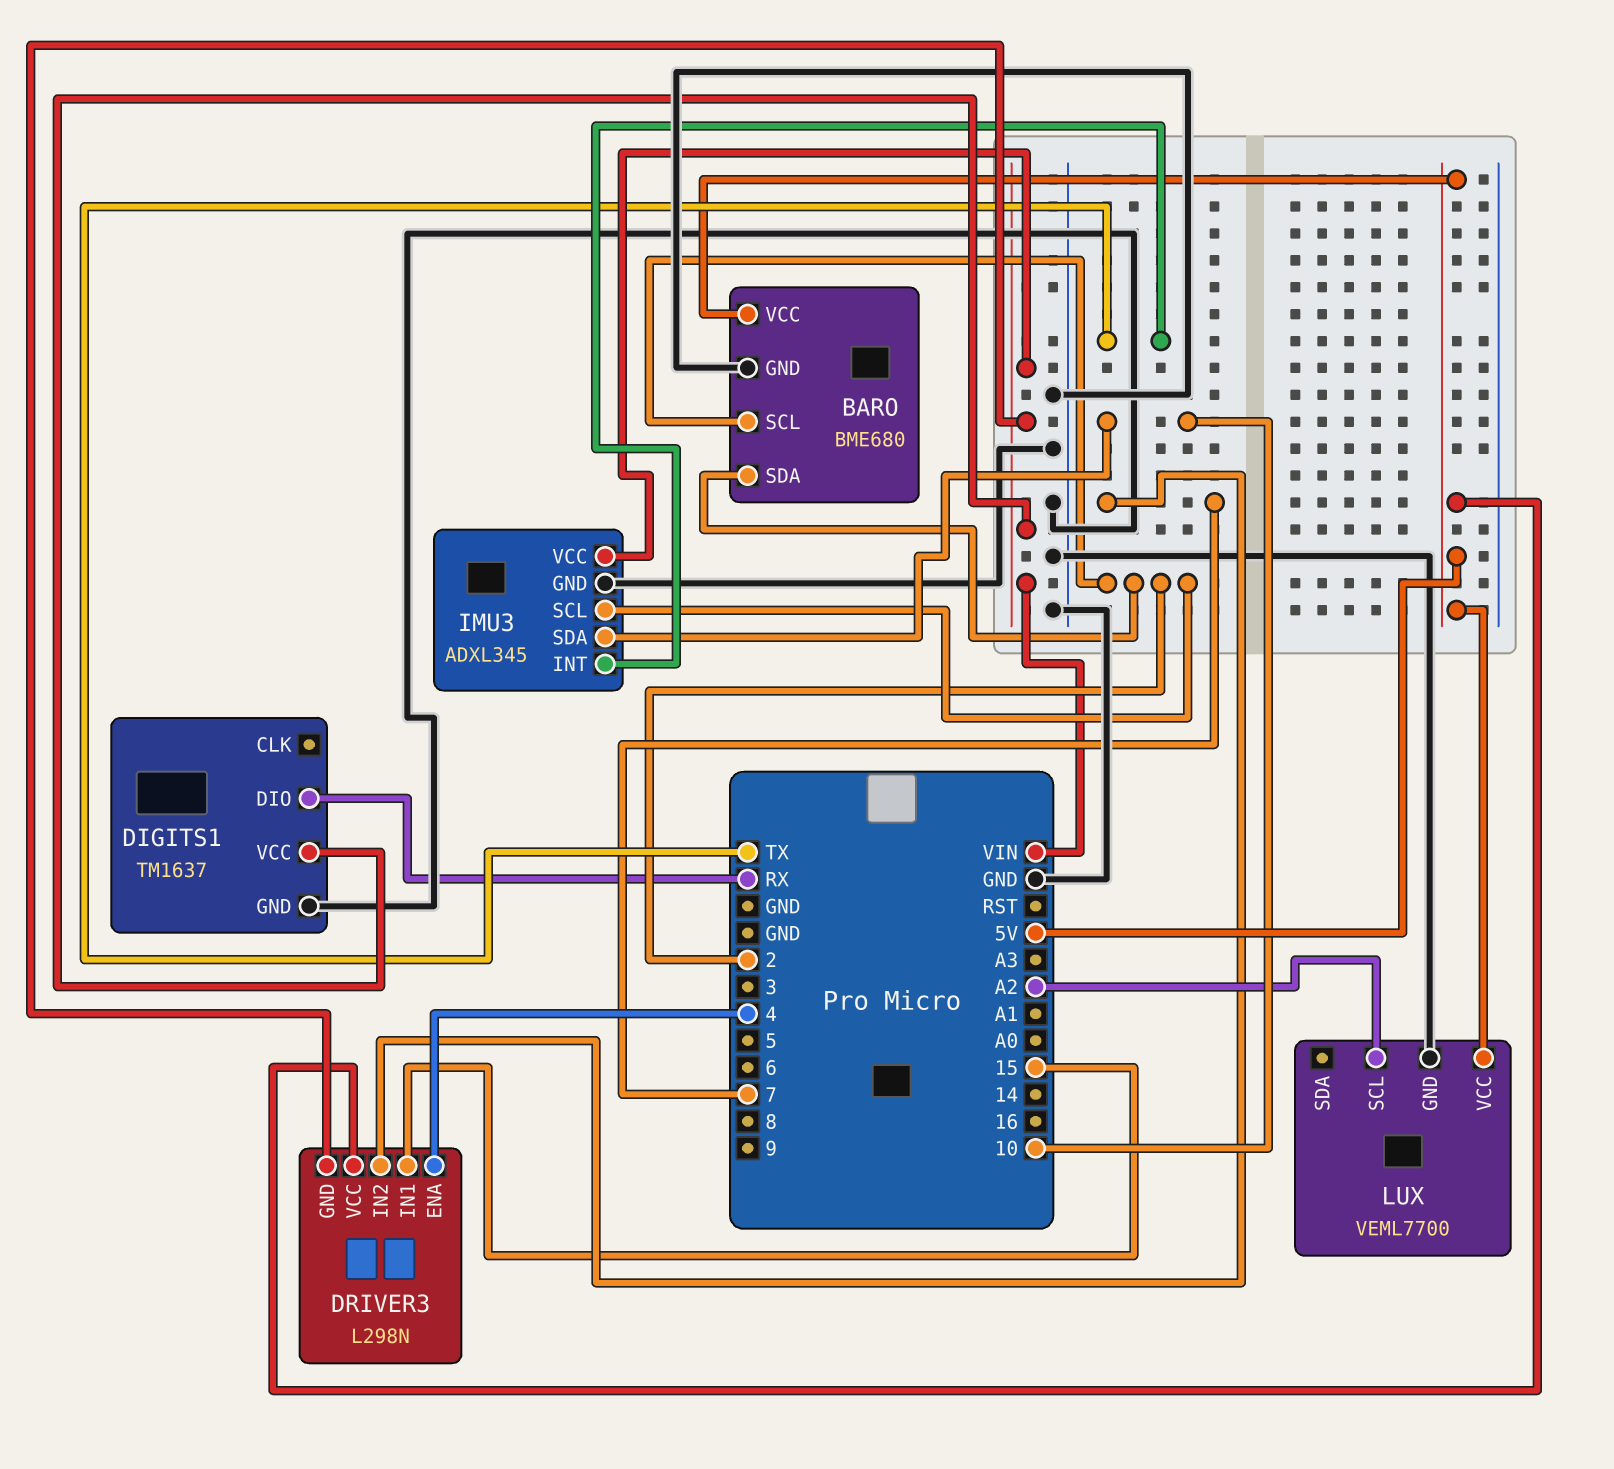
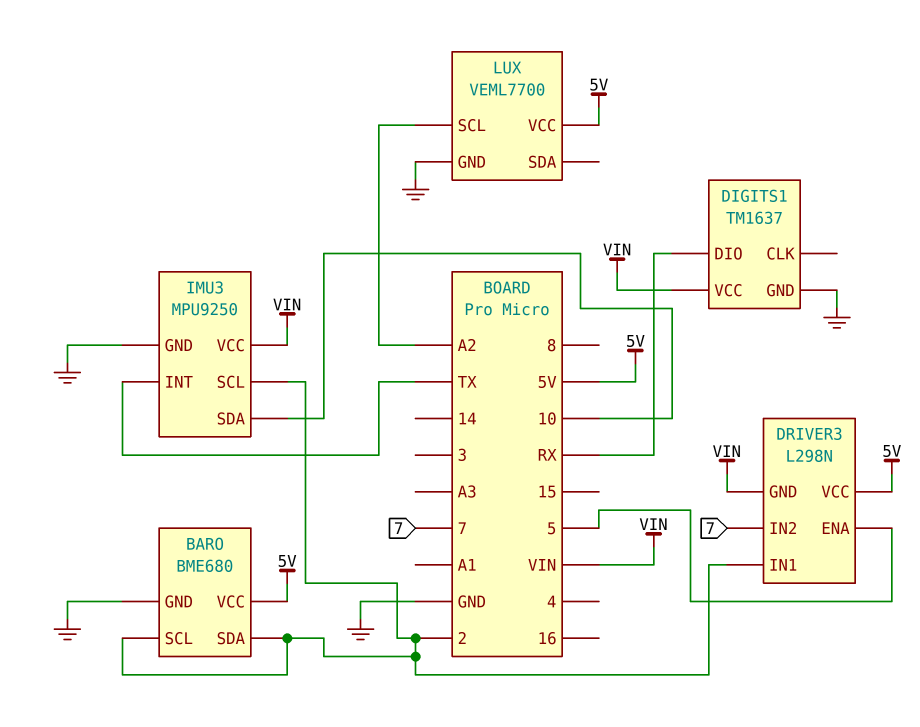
DRIVER3 pin ENA: 4 -> 5
DRIVER3 pin IN1: 15 -> 2
IMU3: ADXL345 -> MPU9250

